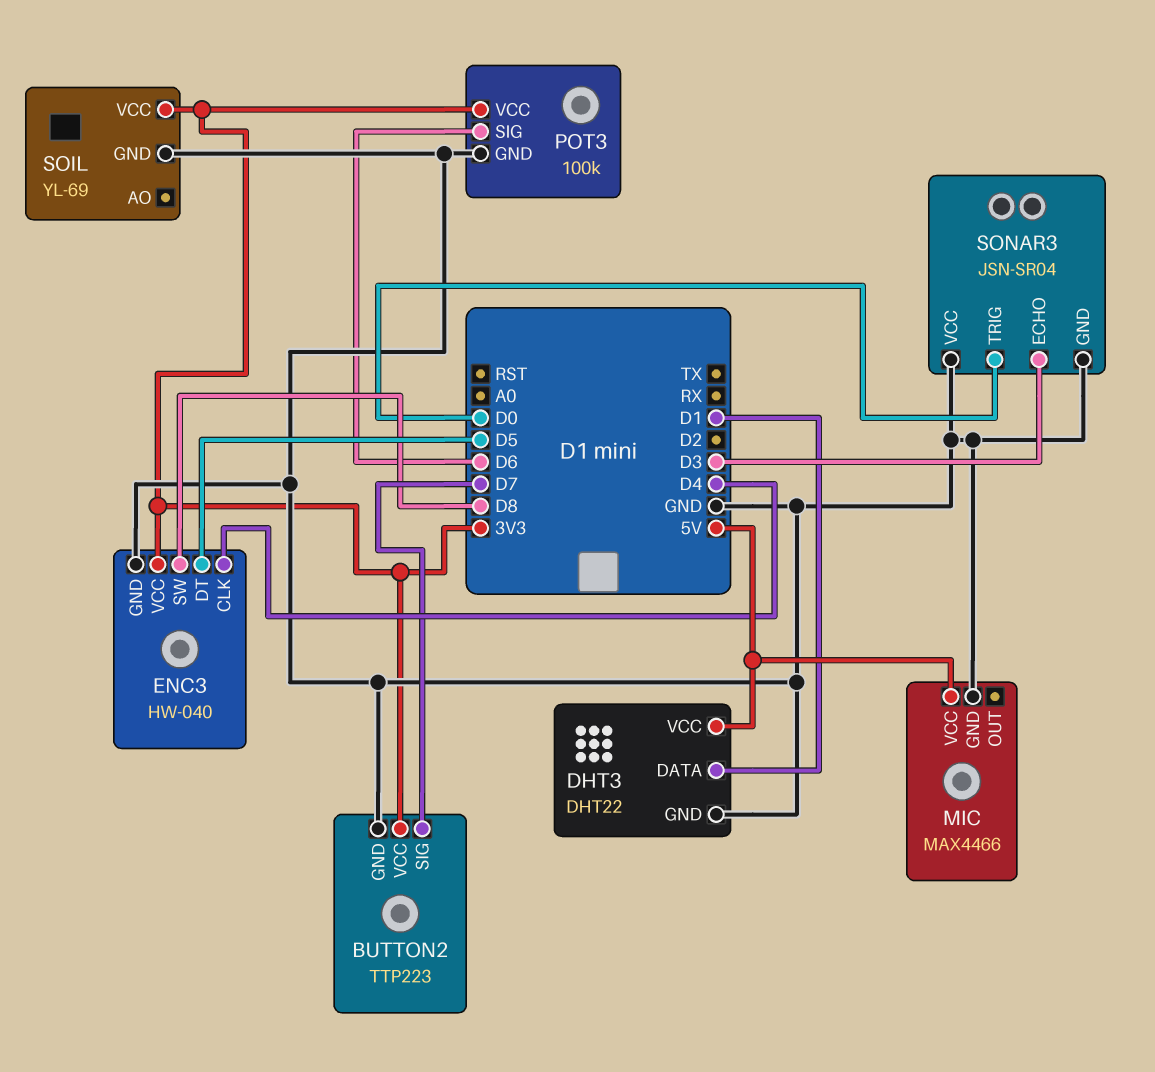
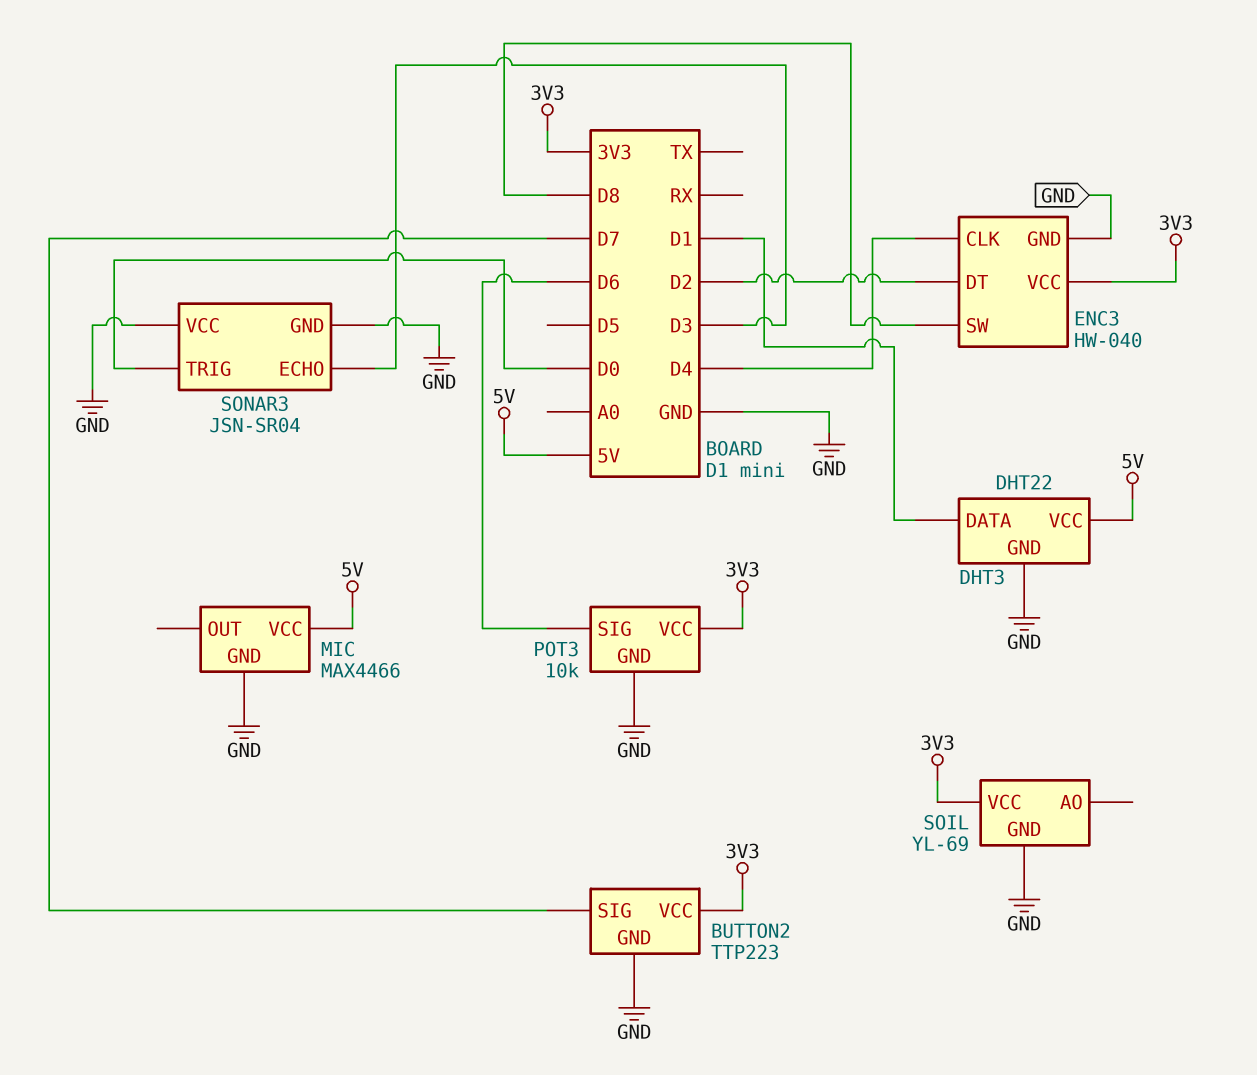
ENC3 pin DT: D5 -> D2
POT3: 100k -> 10k

